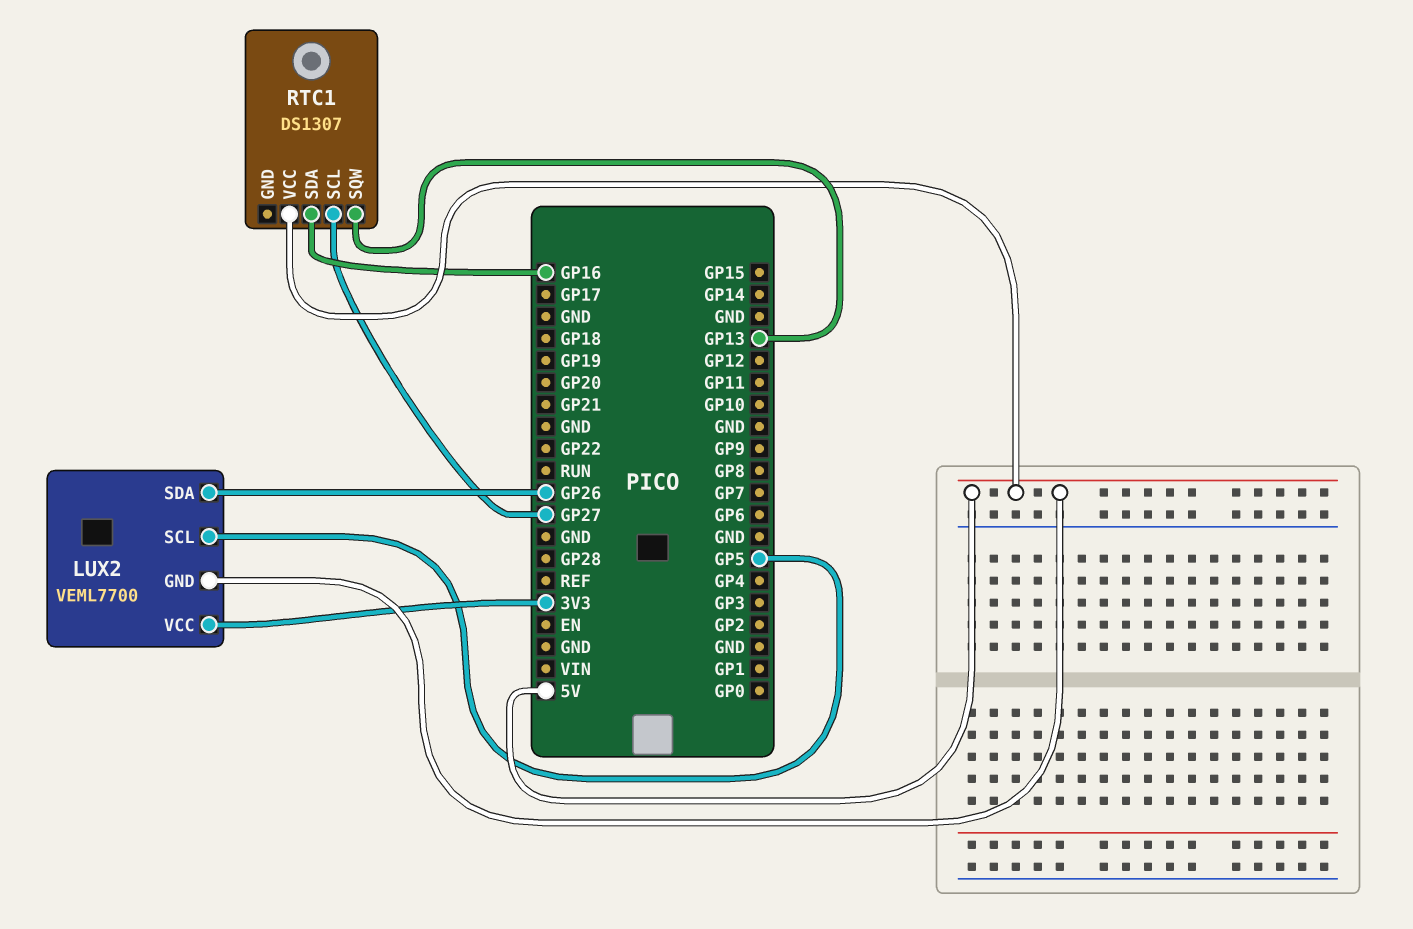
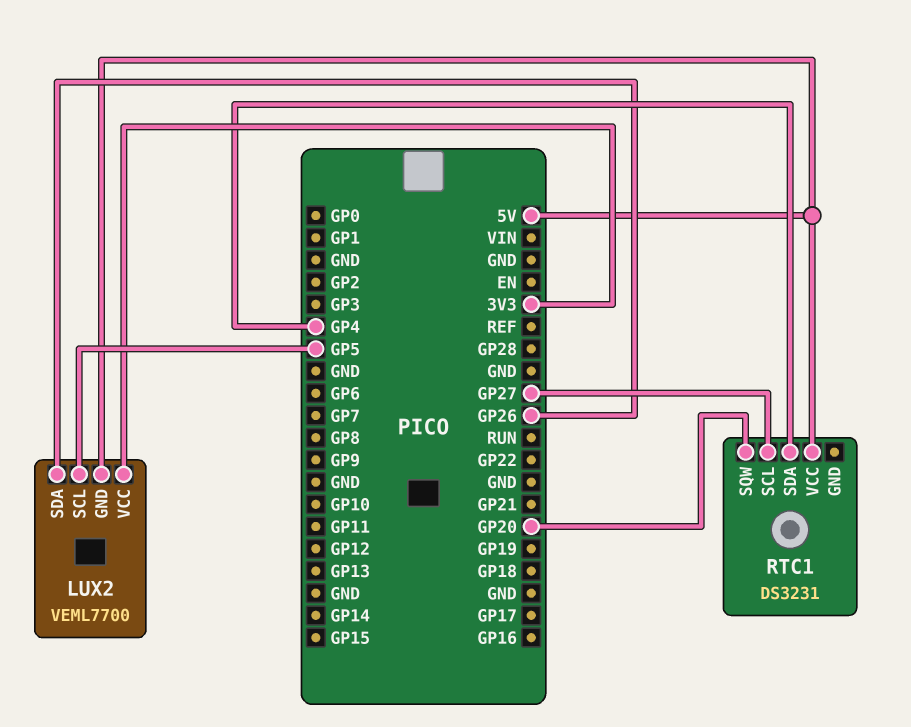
RTC1: DS1307 -> DS3231
RTC1 pin SDA: GP16 -> GP4
RTC1 pin SQW: GP13 -> GP20

